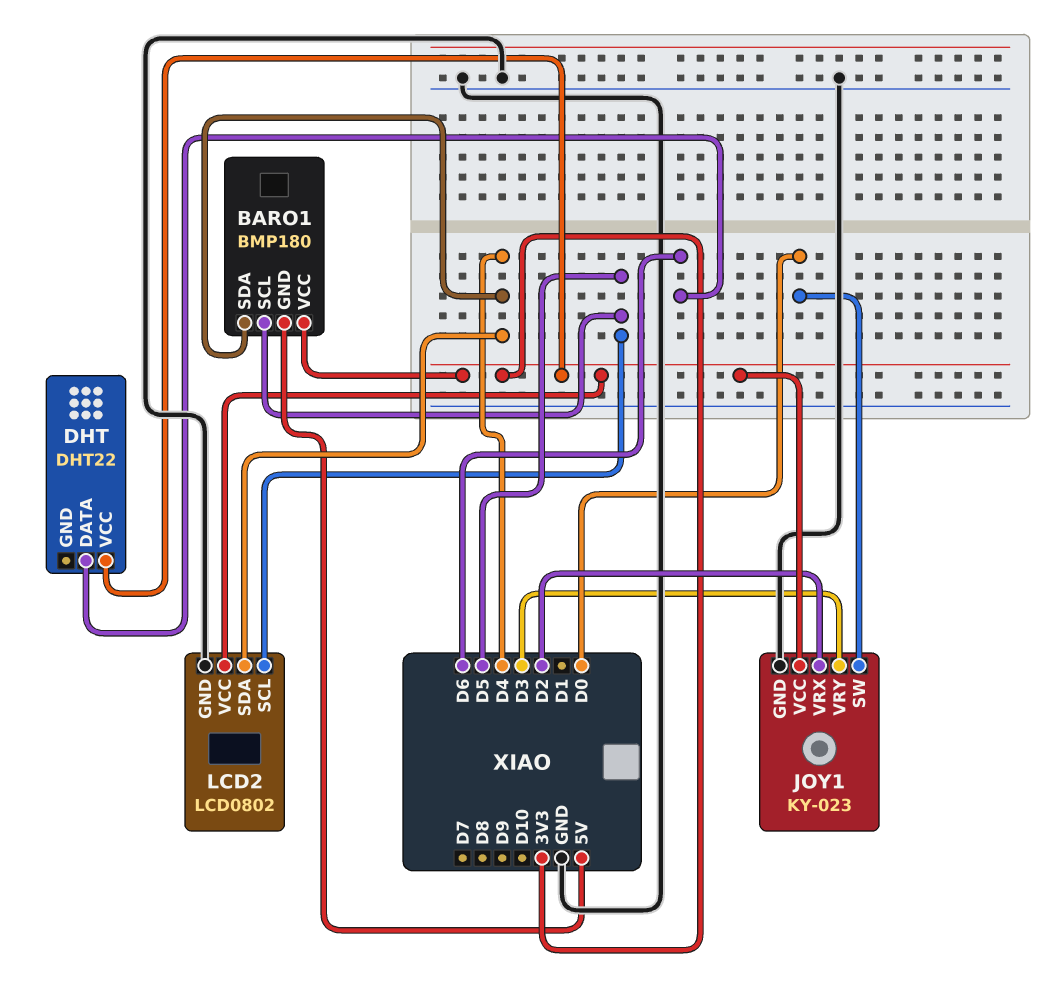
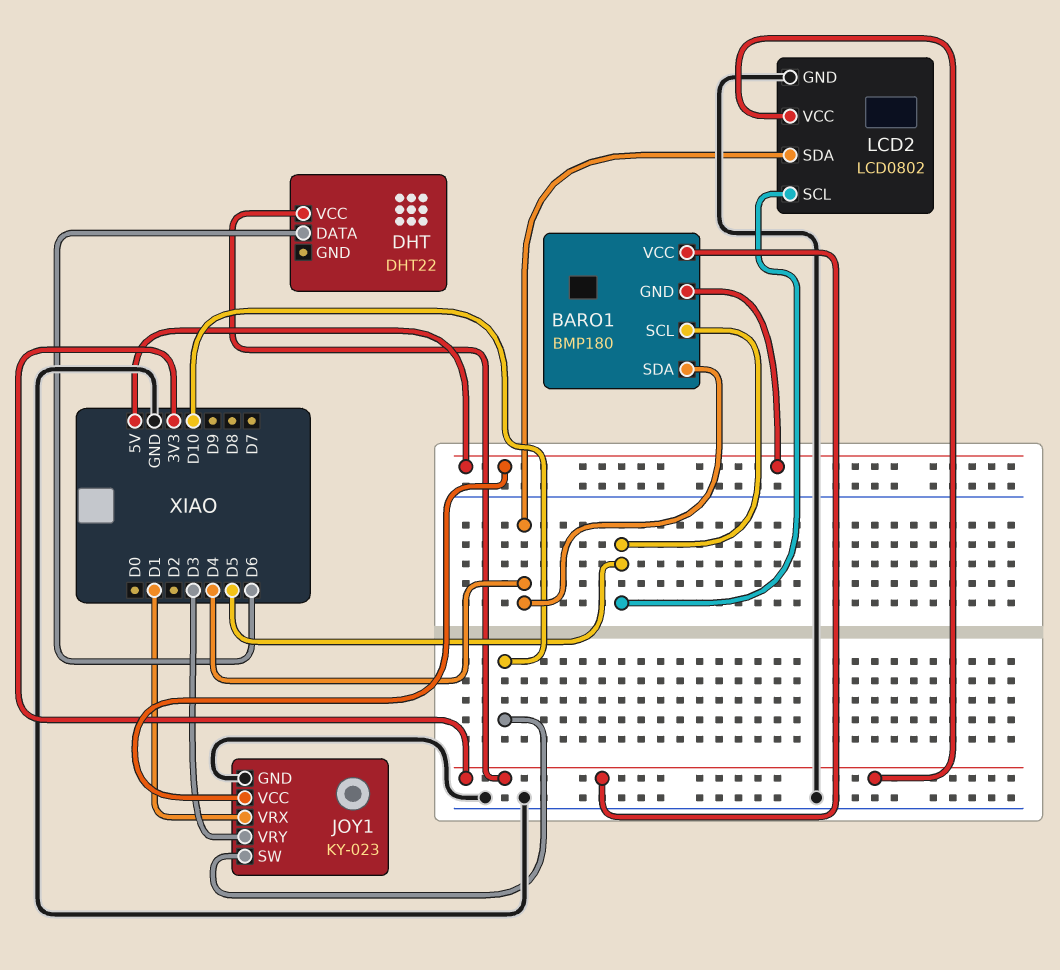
JOY1 pin SW: D0 -> D10
JOY1 pin VCC: 3V3 -> 5V
JOY1 pin VRX: D2 -> D1

